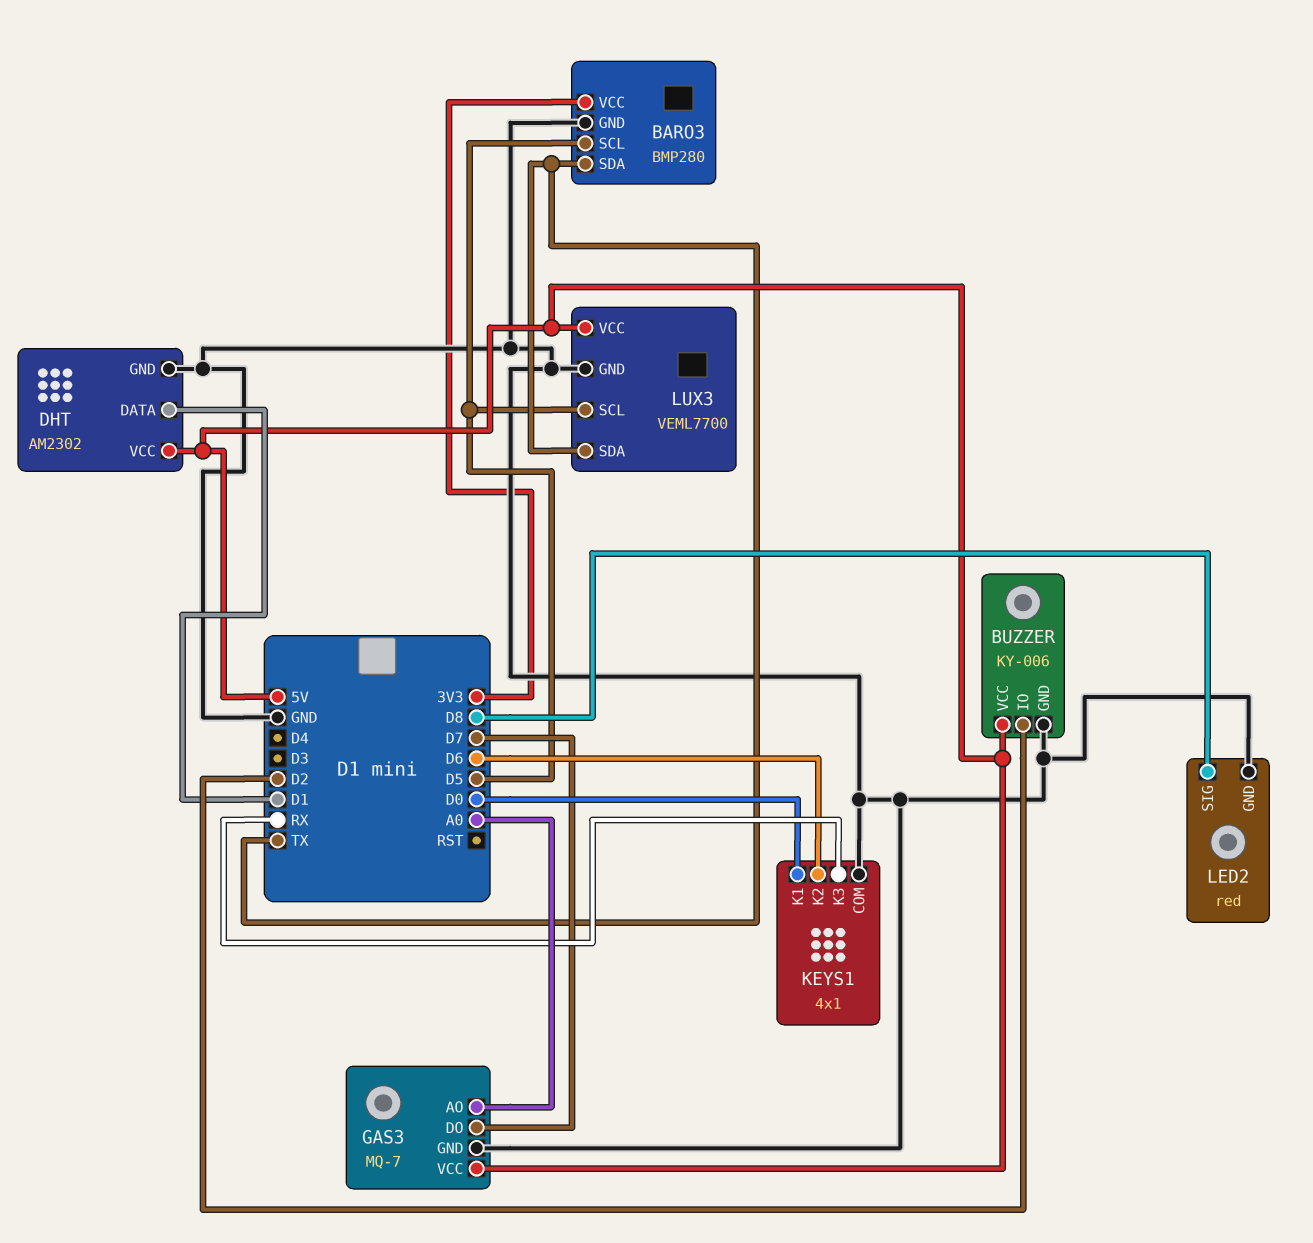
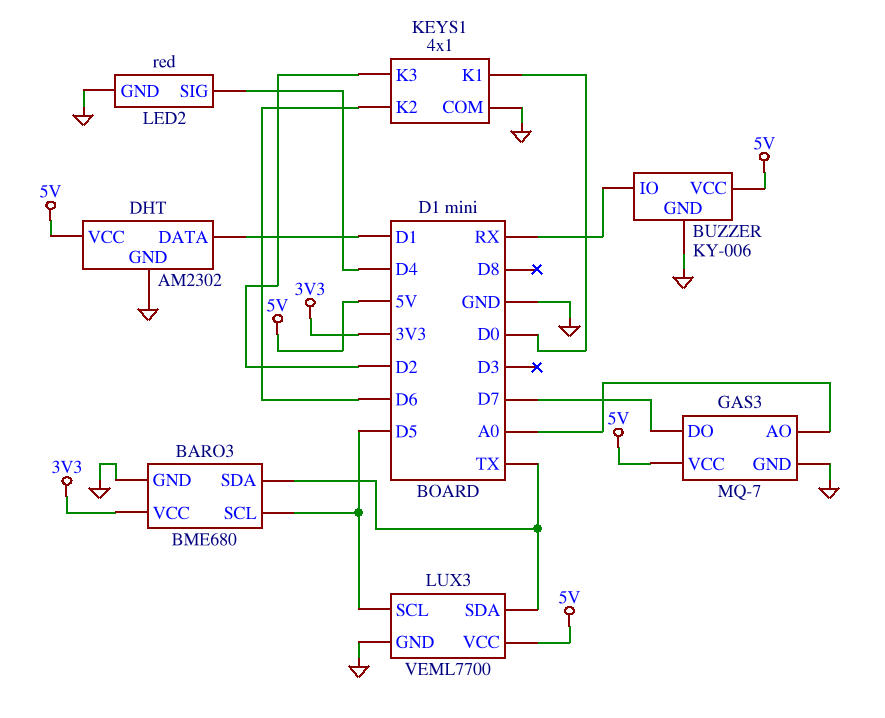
BARO3: BMP280 -> BME680
BUZZER pin IO: D2 -> RX
KEYS1 pin K3: RX -> D2
LED2 pin SIG: D8 -> D4

